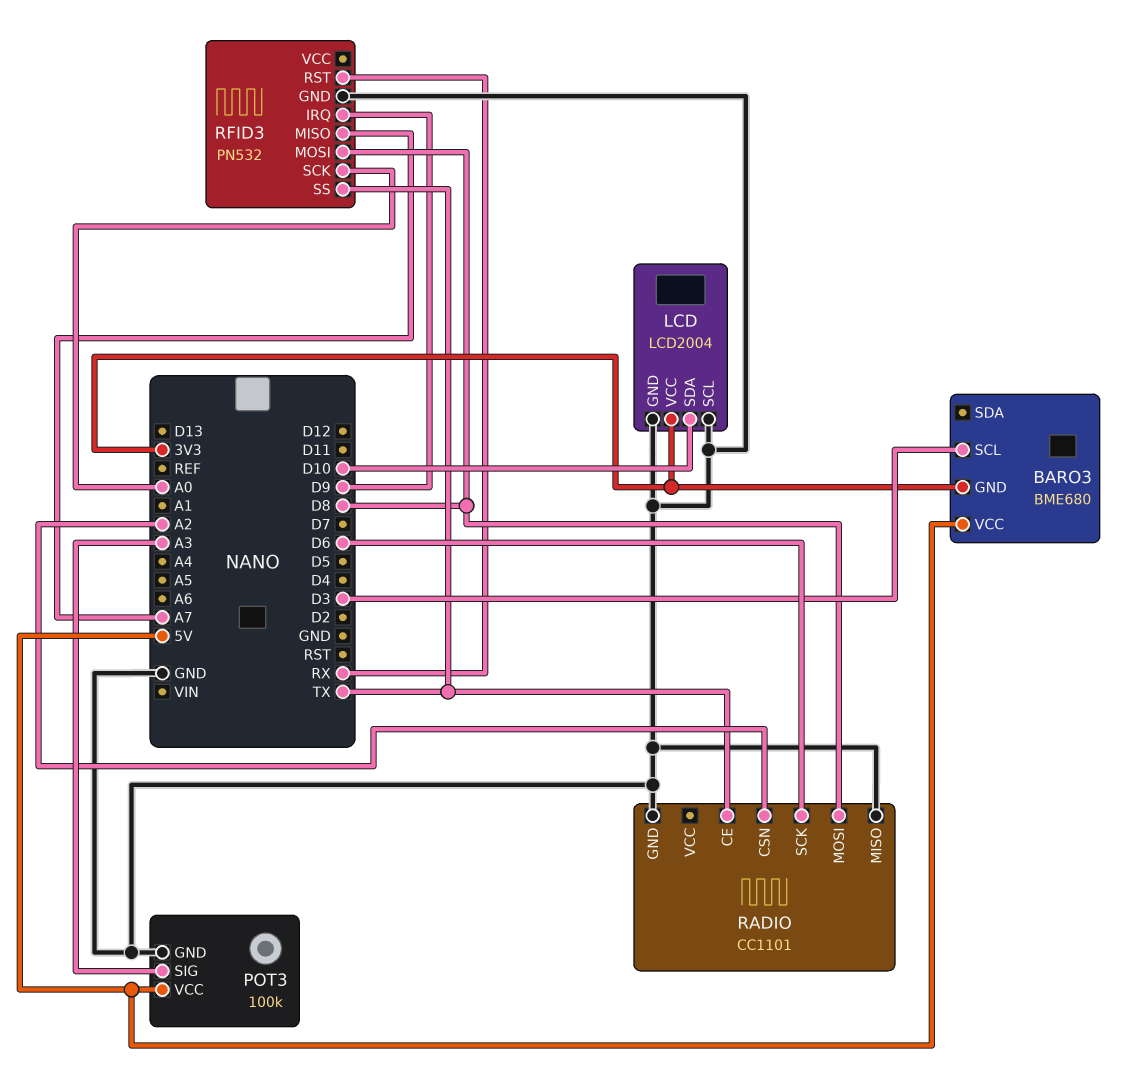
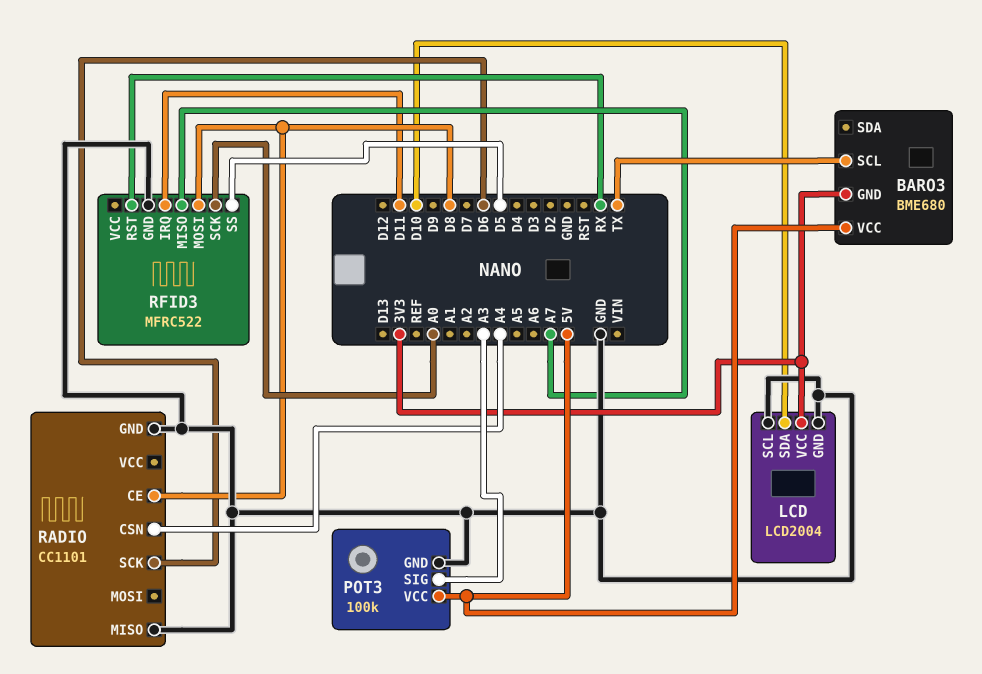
BARO3 pin SCL: D3 -> TX
RADIO pin CE: TX -> D8
RADIO pin CSN: A2 -> A4
RADIO pin MOSI: D8 -> none
RFID3: PN532 -> MFRC522
RFID3 pin IRQ: D9 -> D11
RFID3 pin SS: TX -> D5

